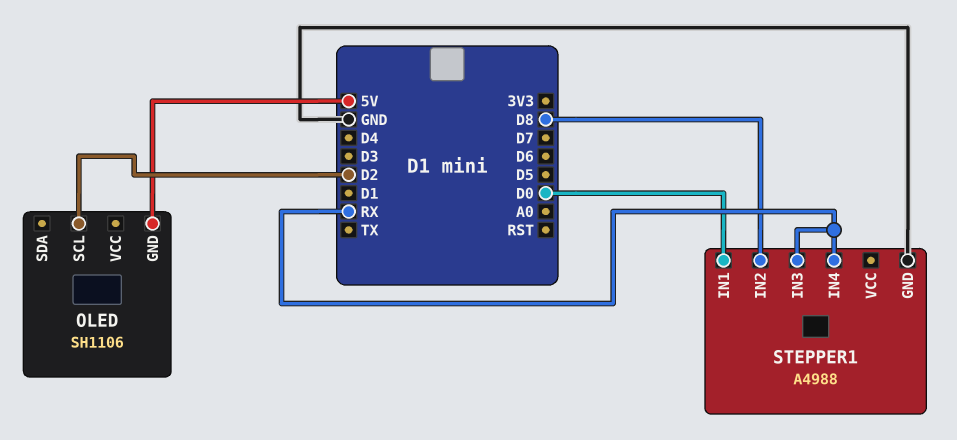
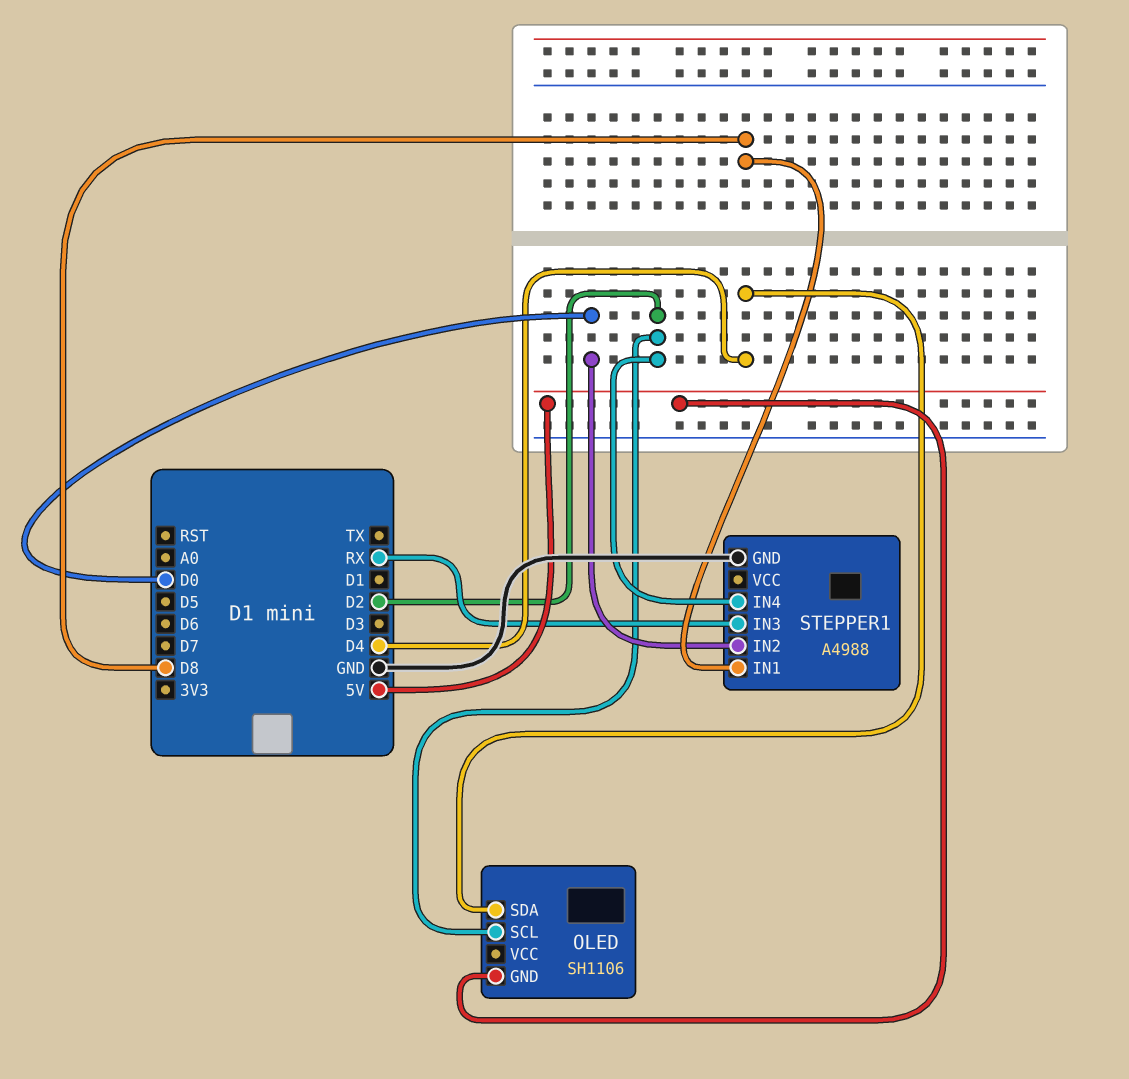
OLED pin SDA: none -> D4
STEPPER1 pin IN1: D0 -> D8
STEPPER1 pin IN2: D8 -> D0
STEPPER1 pin IN4: RX -> D2

